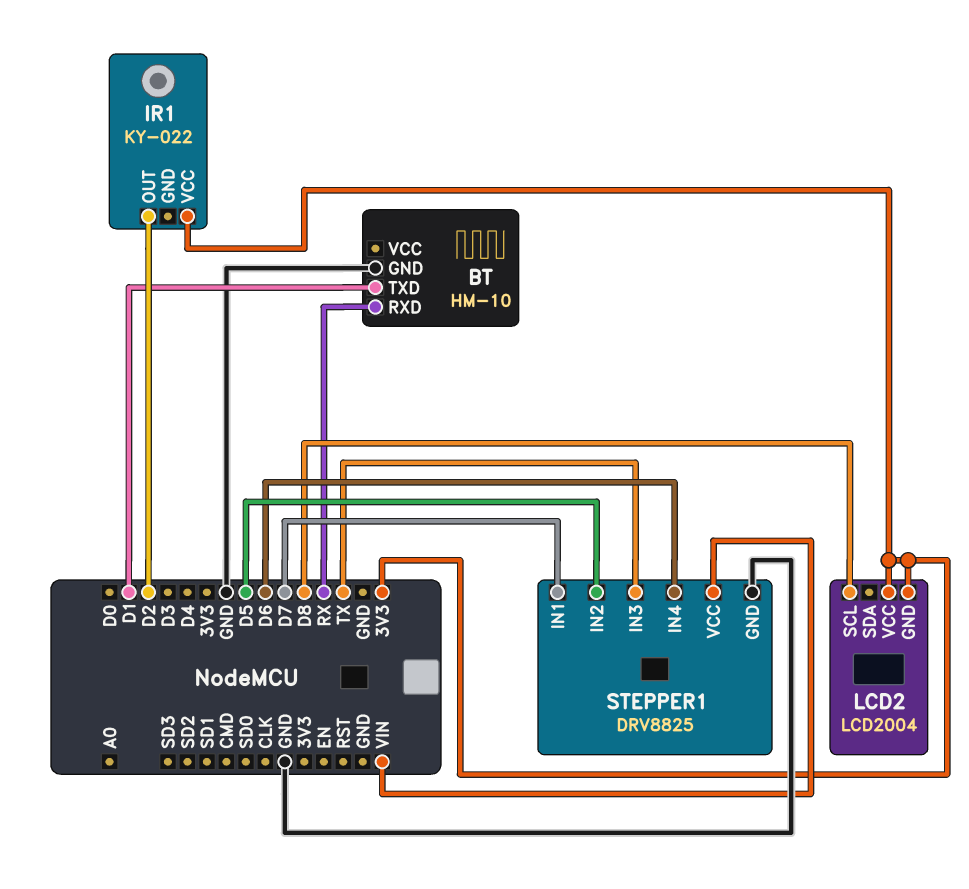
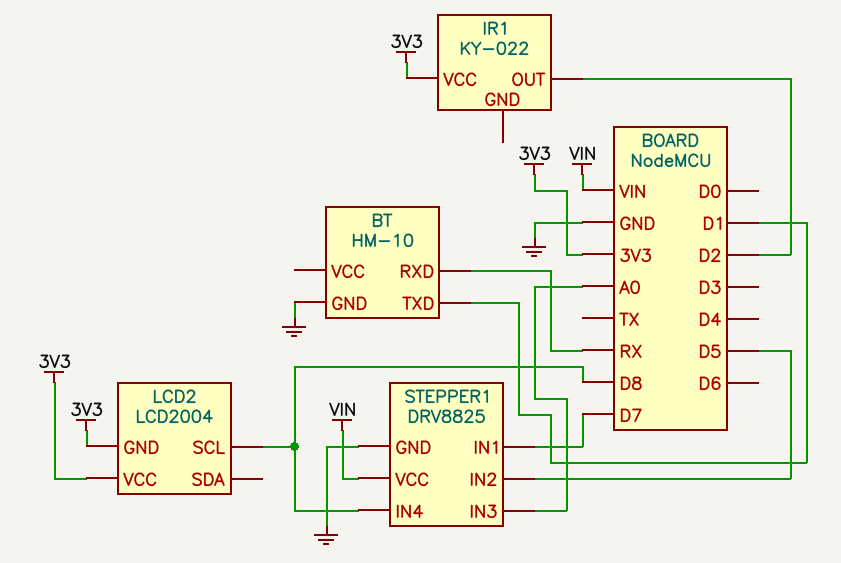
STEPPER1 pin IN3: TX -> A0
STEPPER1 pin IN4: D6 -> D8

